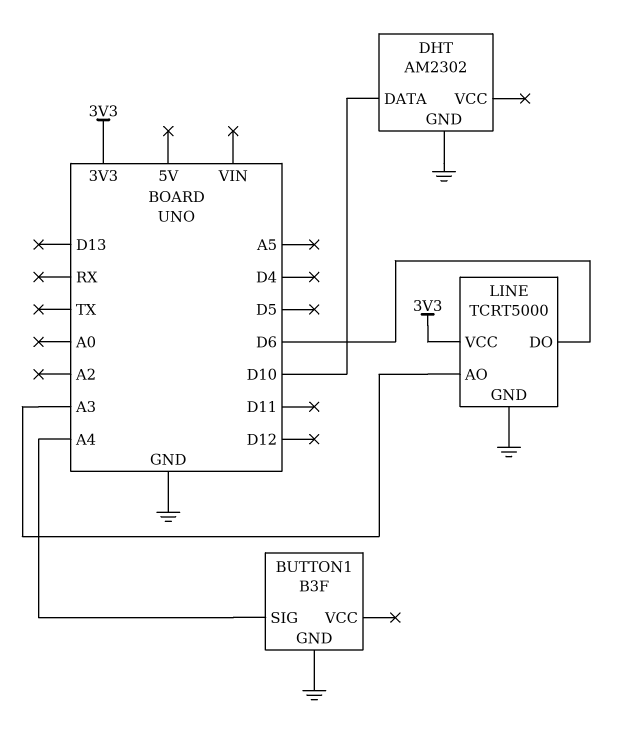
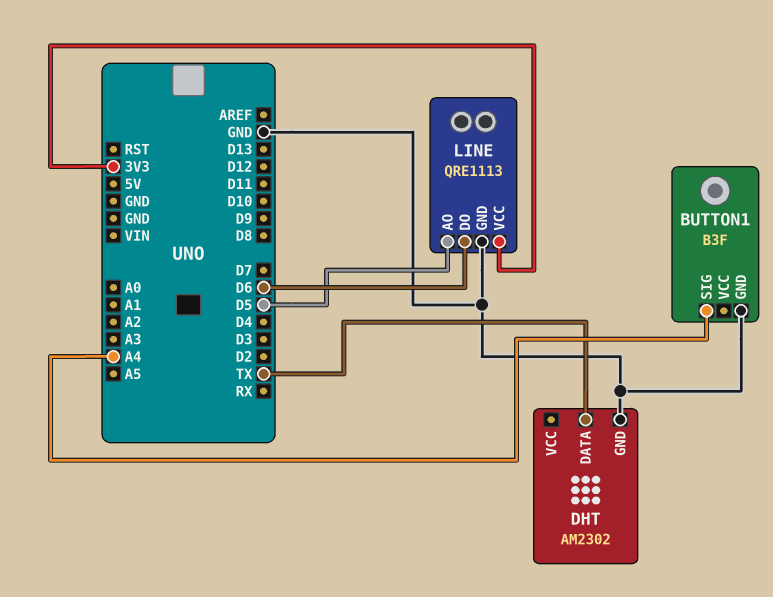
DHT pin DATA: D10 -> TX
LINE: TCRT5000 -> QRE1113
LINE pin AO: A3 -> D5

